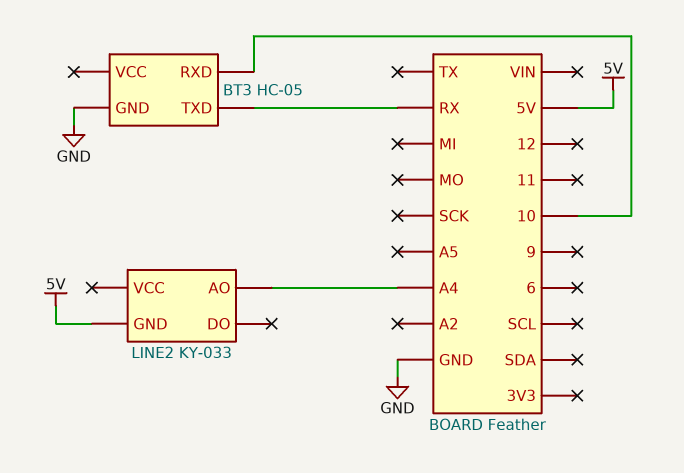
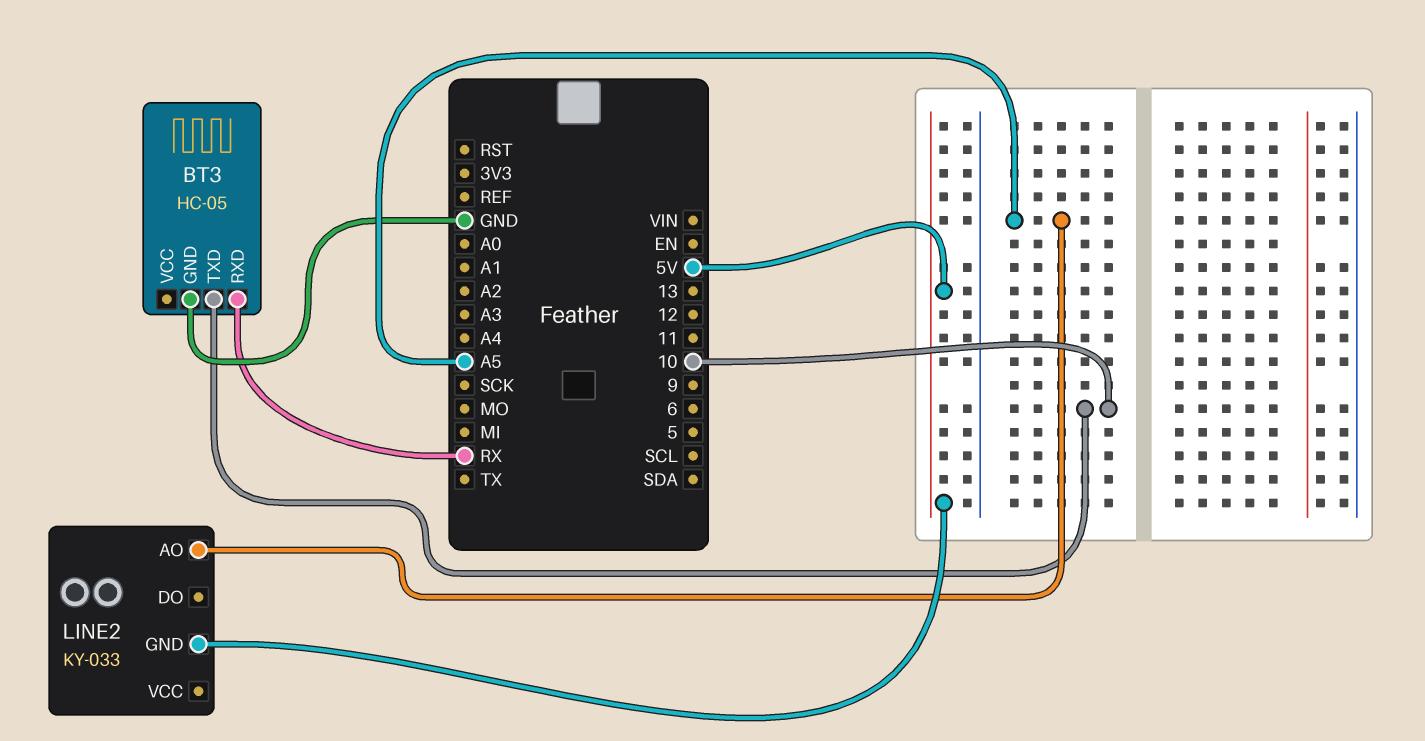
BT3 pin RXD: 10 -> RX
BT3 pin TXD: RX -> 10
LINE2 pin AO: A4 -> A5

